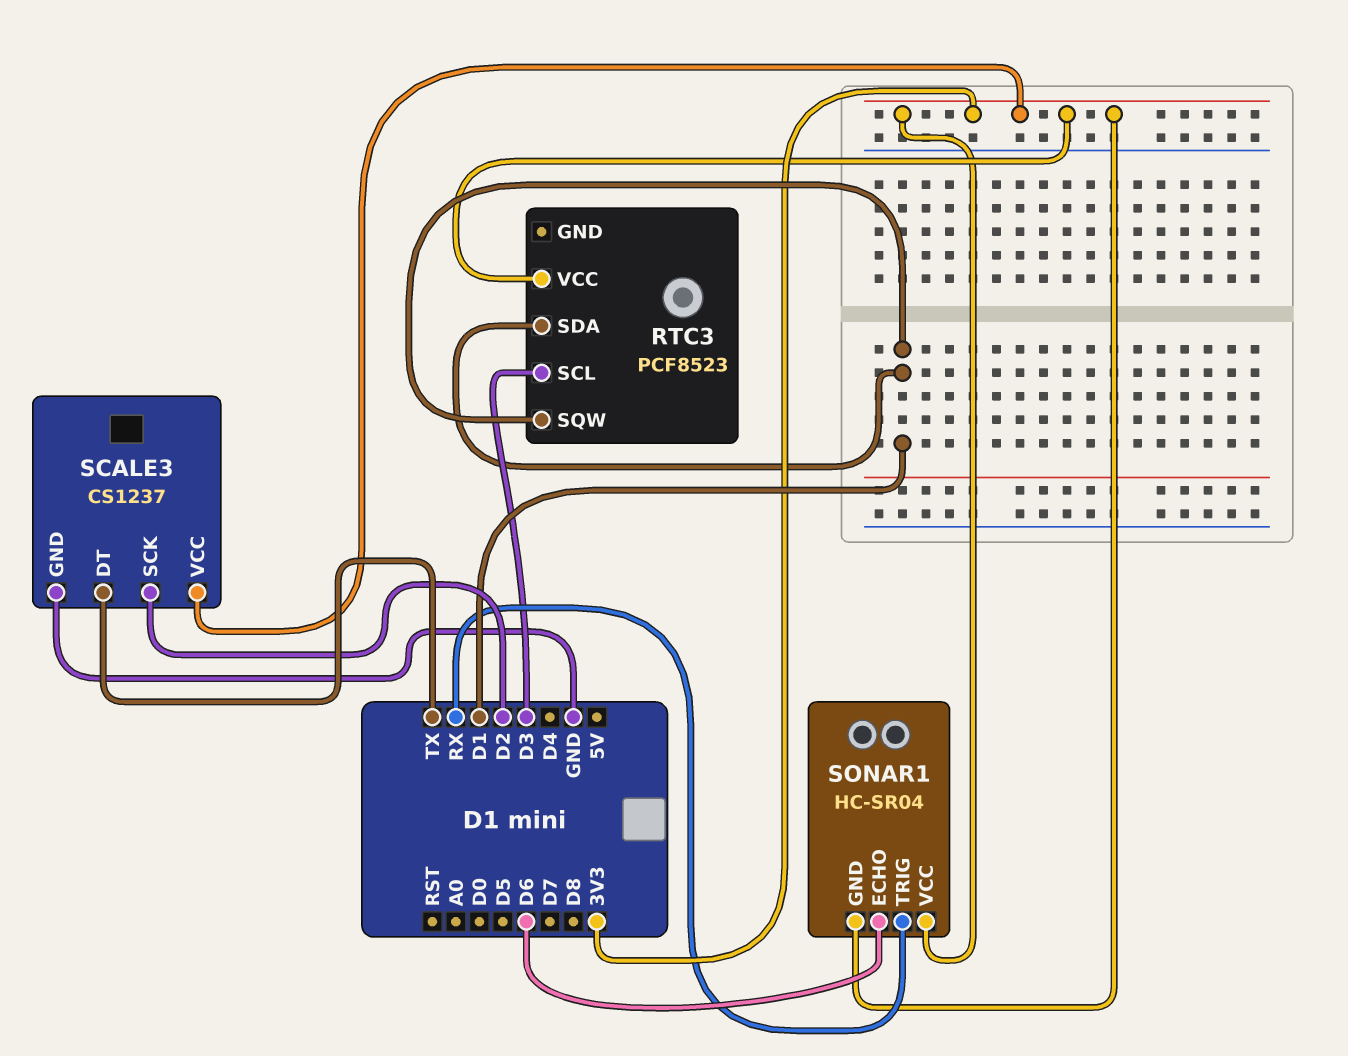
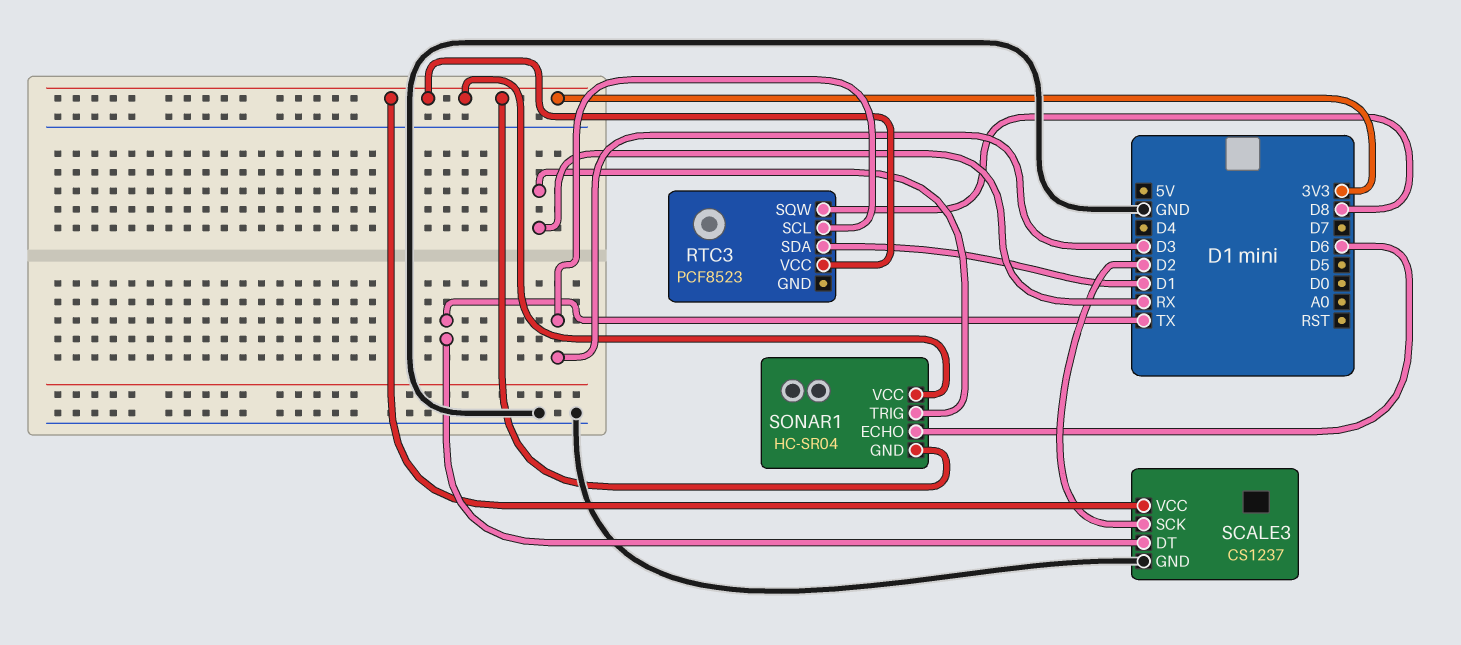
RTC3 pin SQW: D1 -> D8

